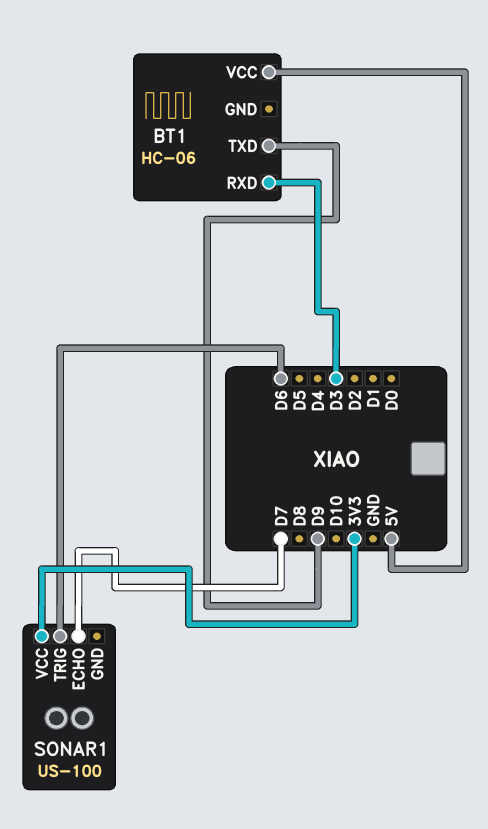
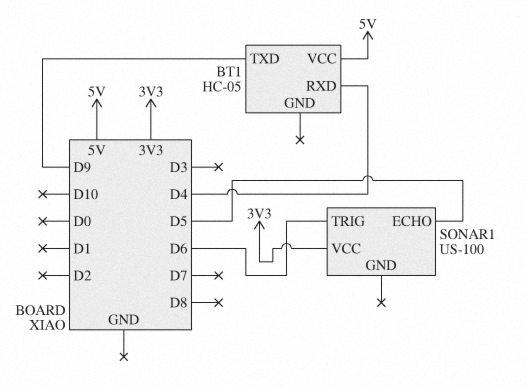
BT1: HC-06 -> HC-05
BT1 pin RXD: D3 -> D4
SONAR1 pin ECHO: D7 -> D5

